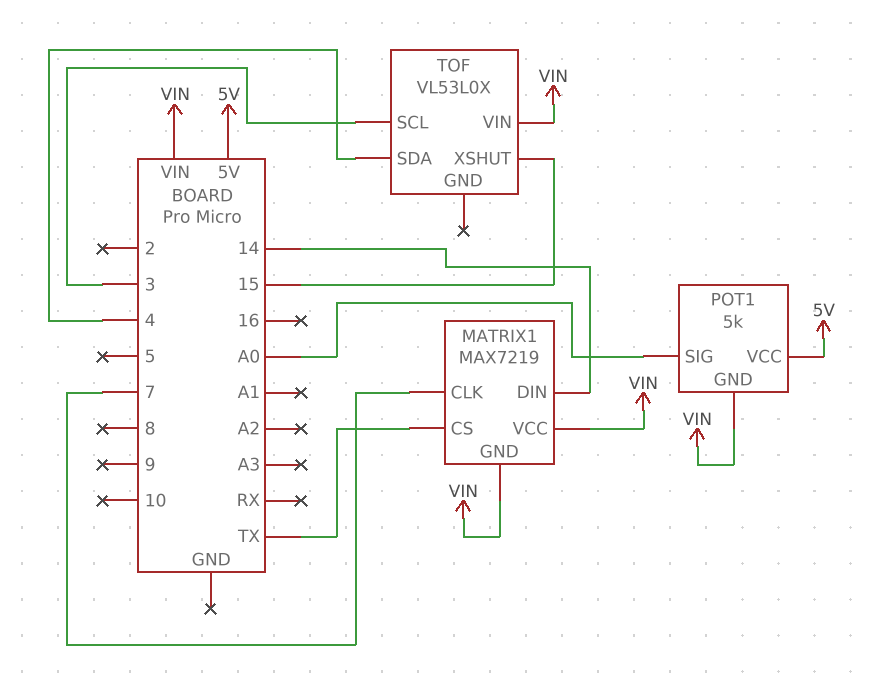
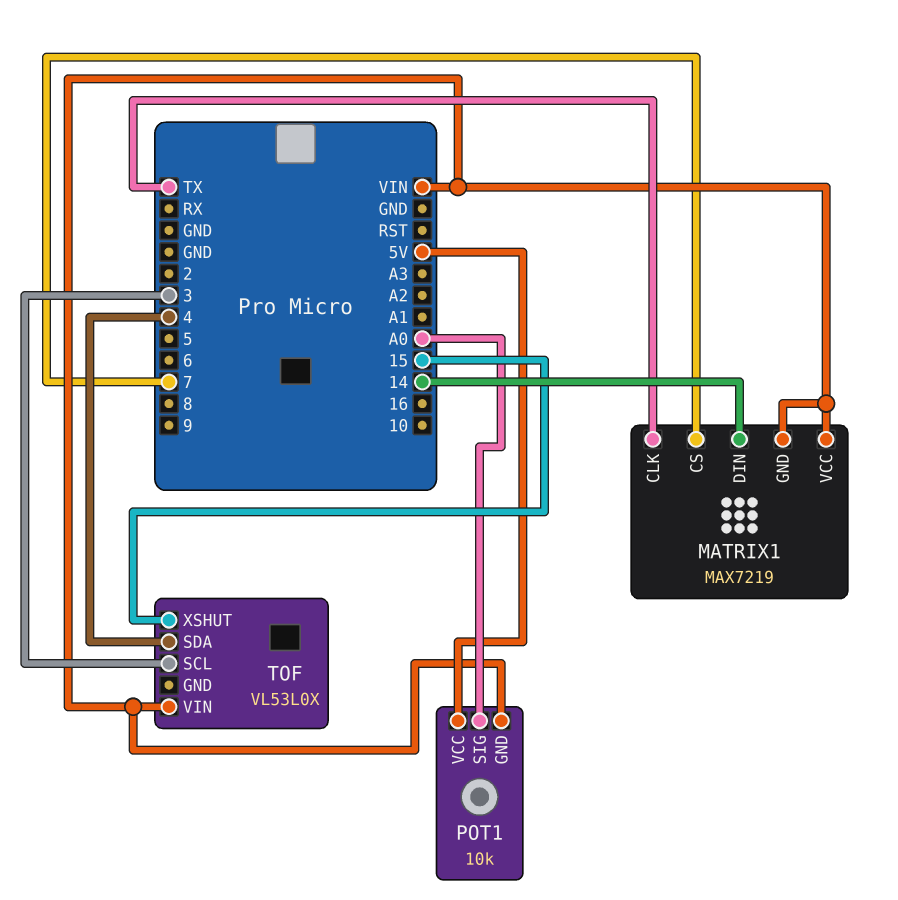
MATRIX1 pin CLK: 7 -> TX
MATRIX1 pin CS: TX -> 7
POT1: 5k -> 10k

